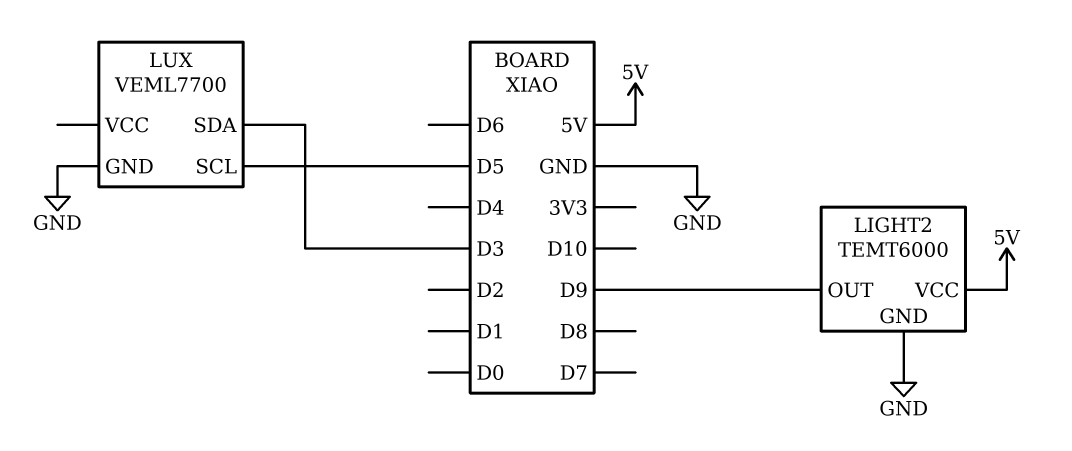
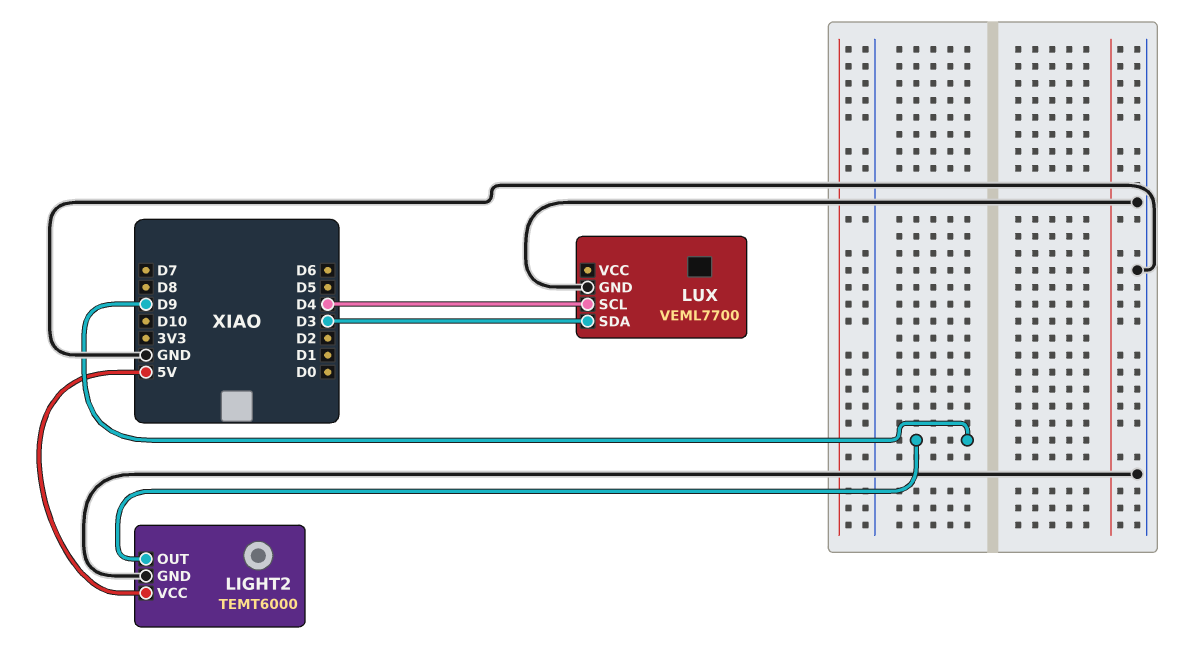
LUX pin SCL: D5 -> D4

